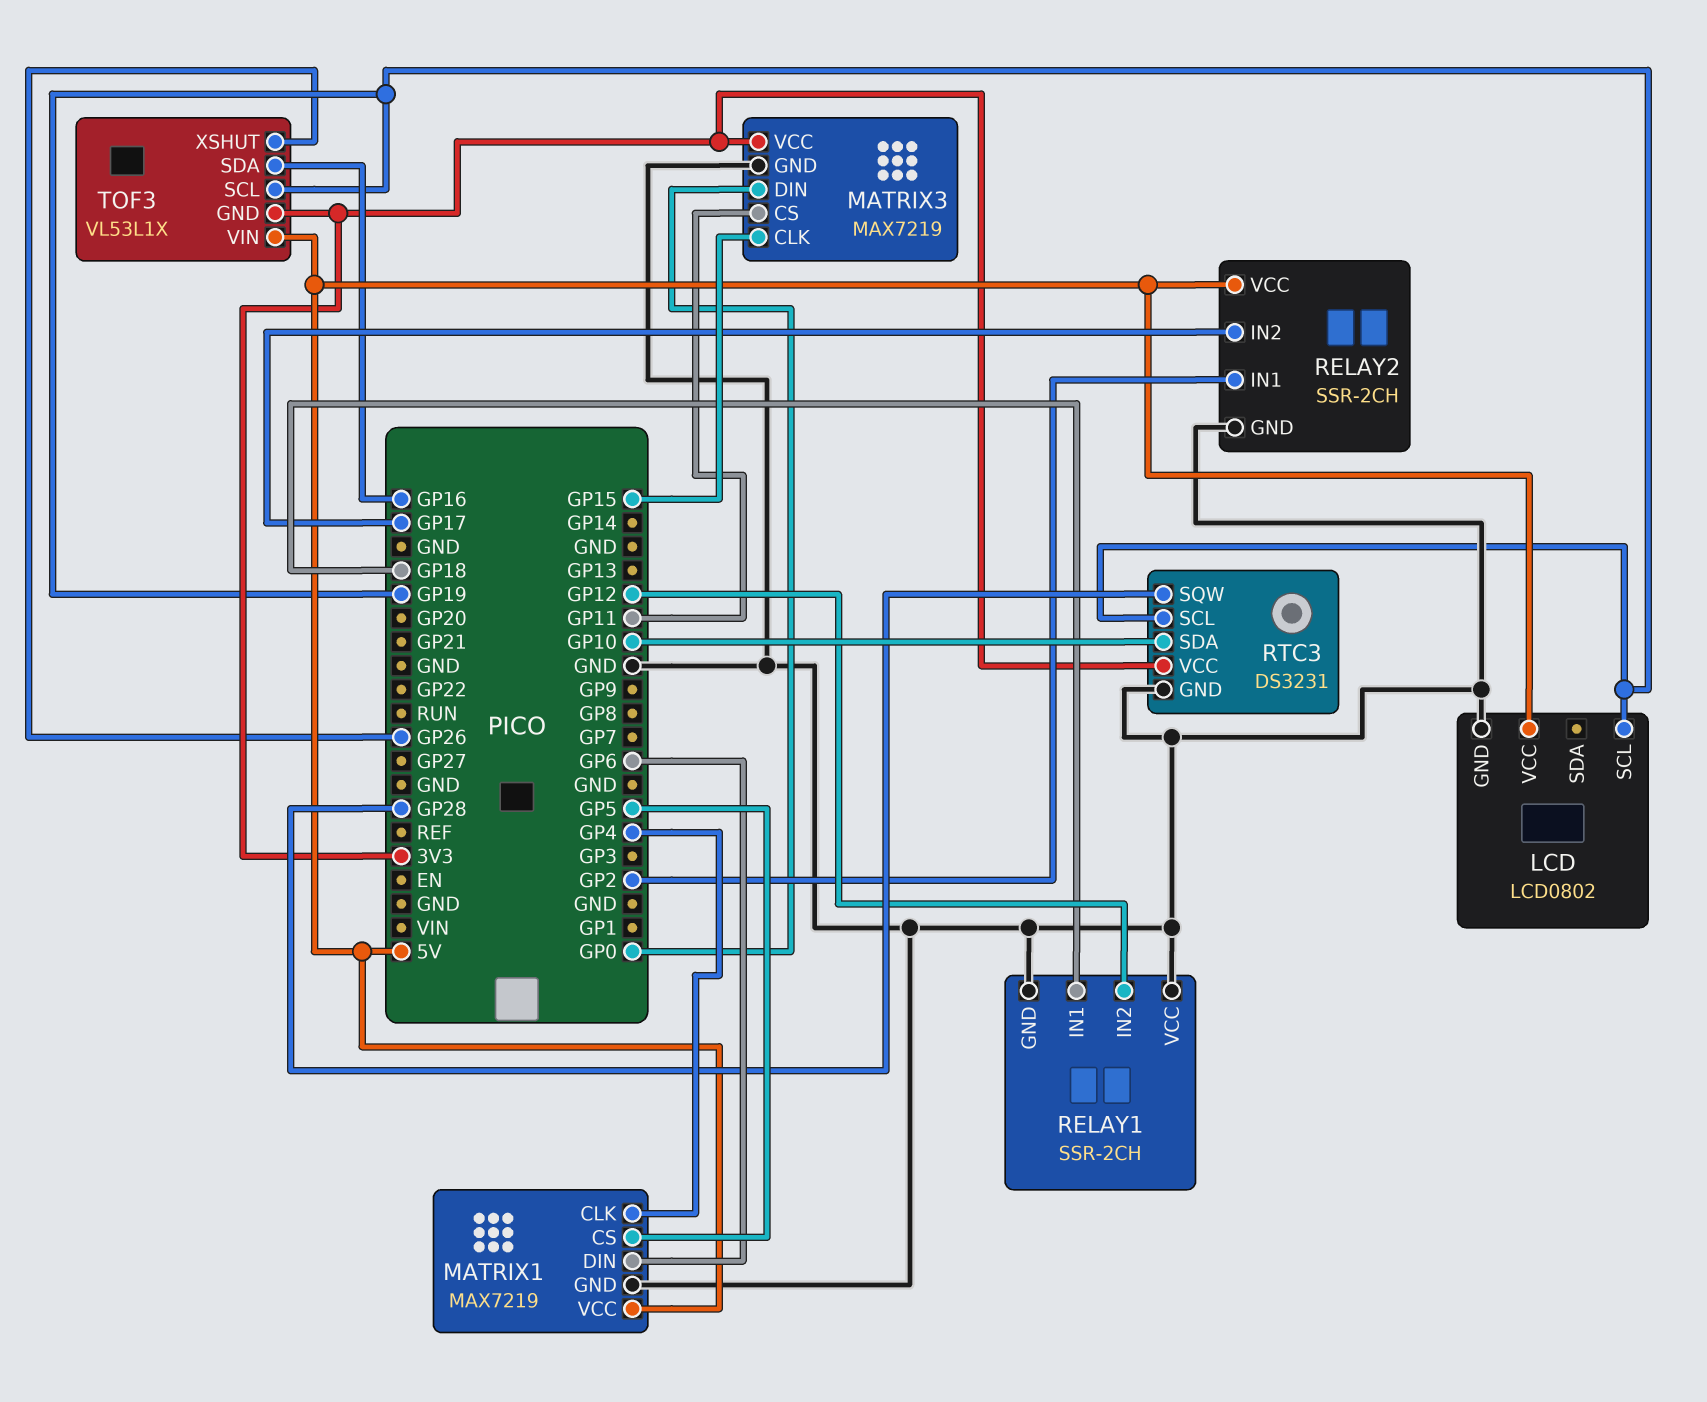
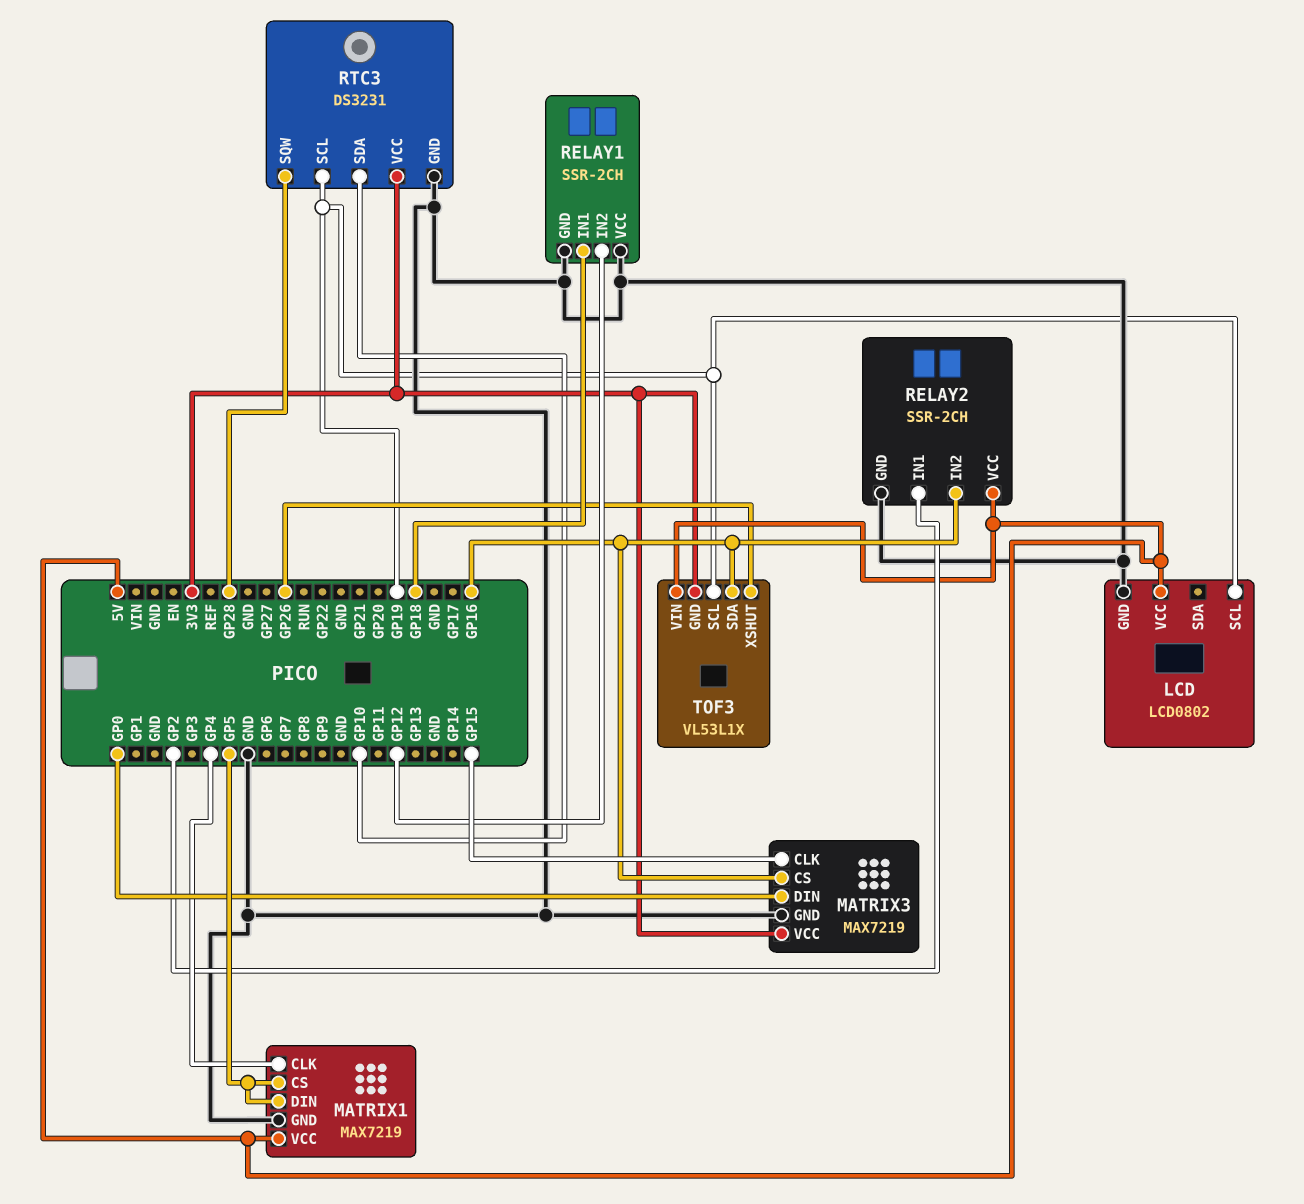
MATRIX1 pin DIN: GP6 -> GP5
MATRIX3 pin CS: GP11 -> GP16
RELAY2 pin IN2: GP17 -> GP16

